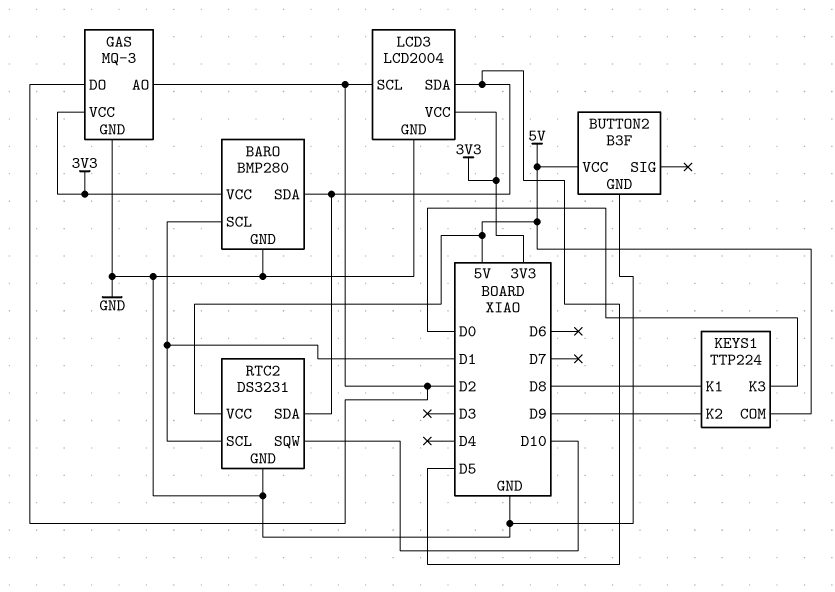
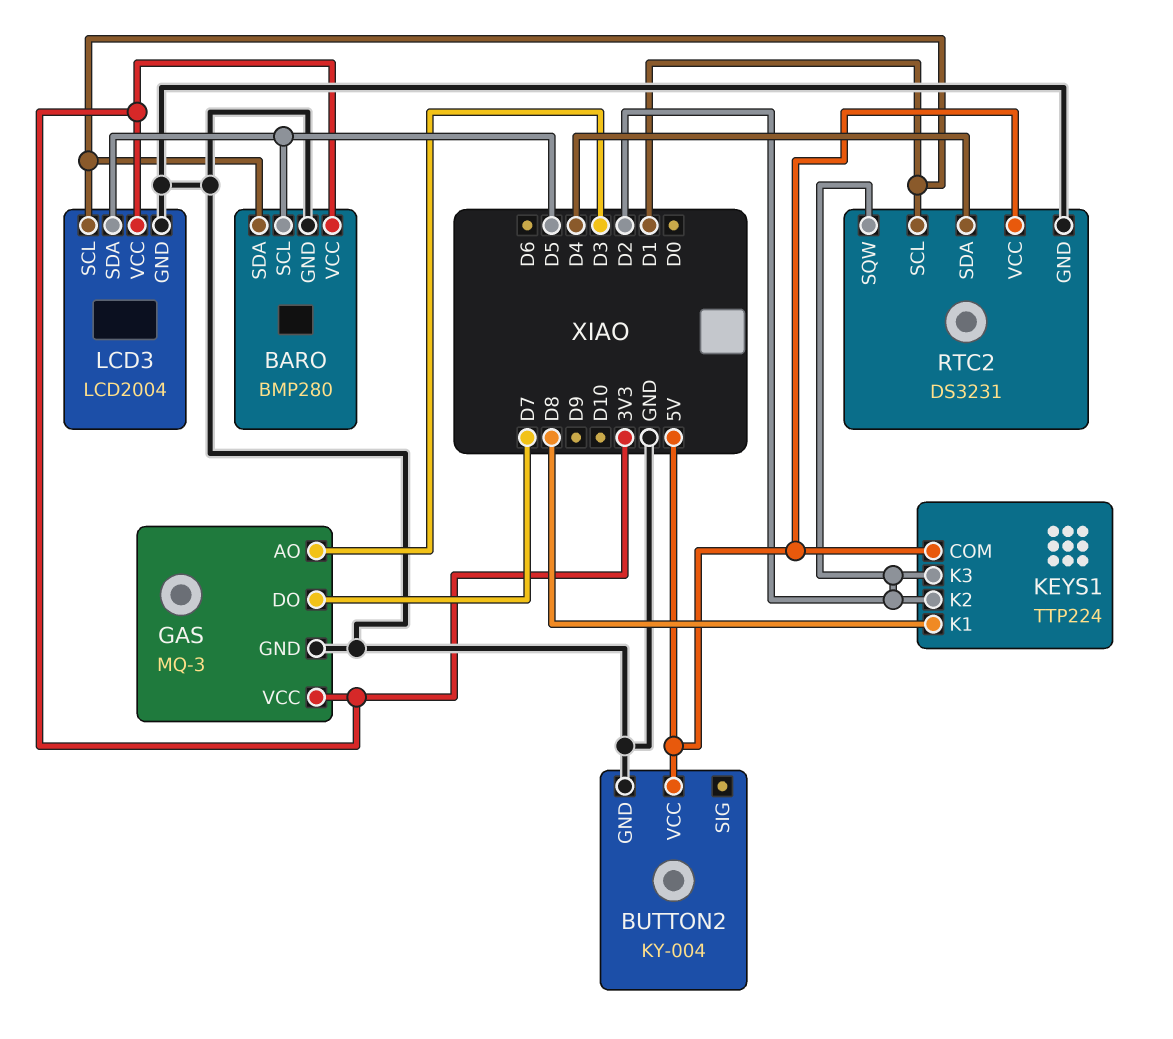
BARO pin SCL: D1 -> D5
BARO pin SDA: D5 -> D1
BUTTON2: B3F -> KY-004
GAS pin AO: D2 -> D3
GAS pin DO: D2 -> D7
KEYS1 pin K2: D9 -> D2
KEYS1 pin K3: D0 -> D2
LCD3 pin SCL: D2 -> D1
RTC2 pin SDA: D5 -> D4
RTC2 pin SQW: D10 -> D2

